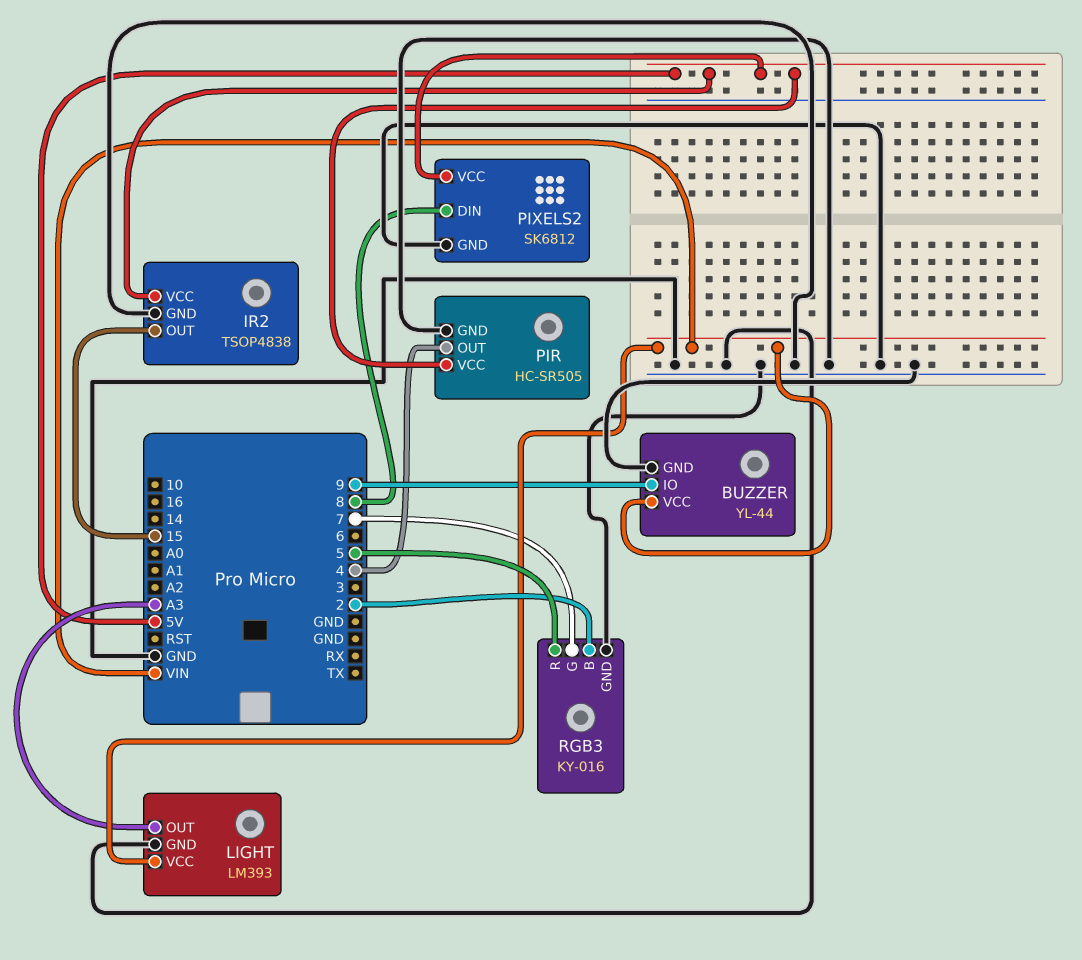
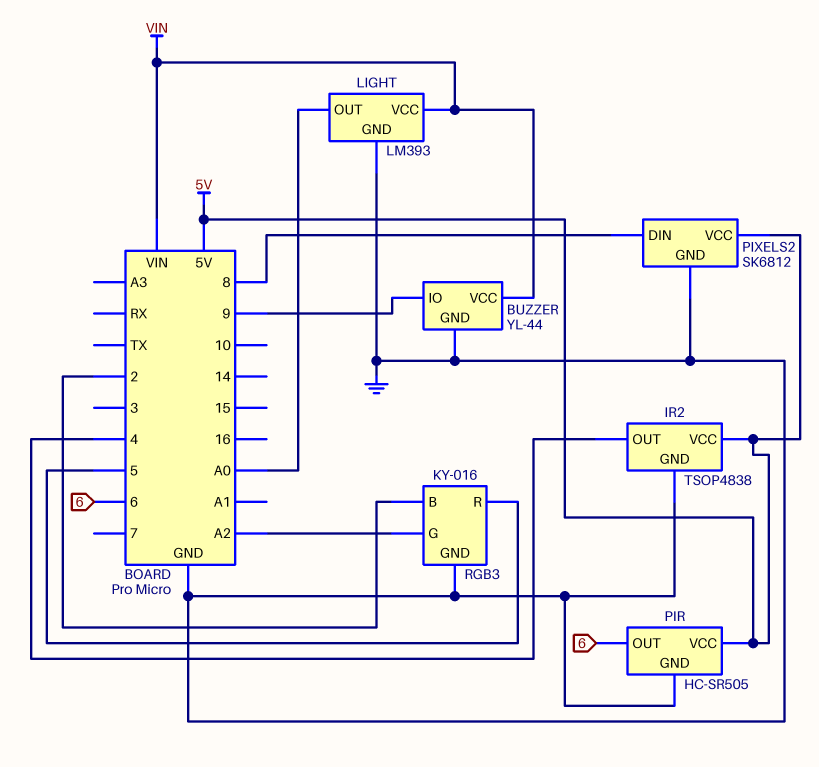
IR2 pin OUT: 15 -> 4
LIGHT pin OUT: A3 -> A0
PIR pin OUT: 4 -> 6
RGB3 pin G: 7 -> A2

